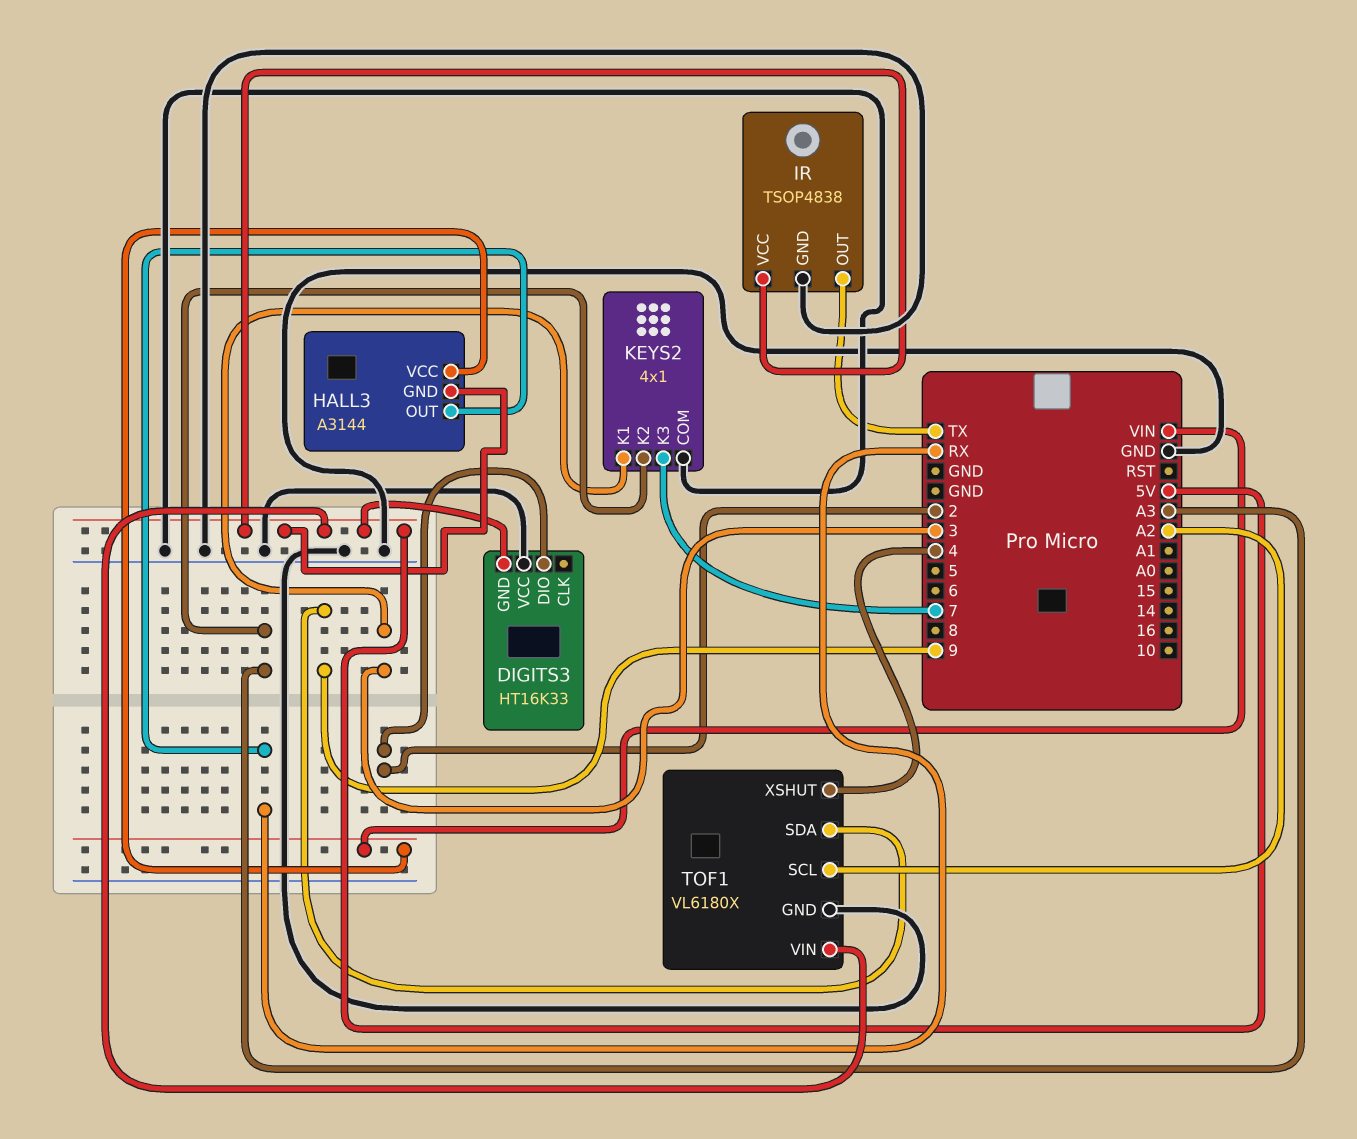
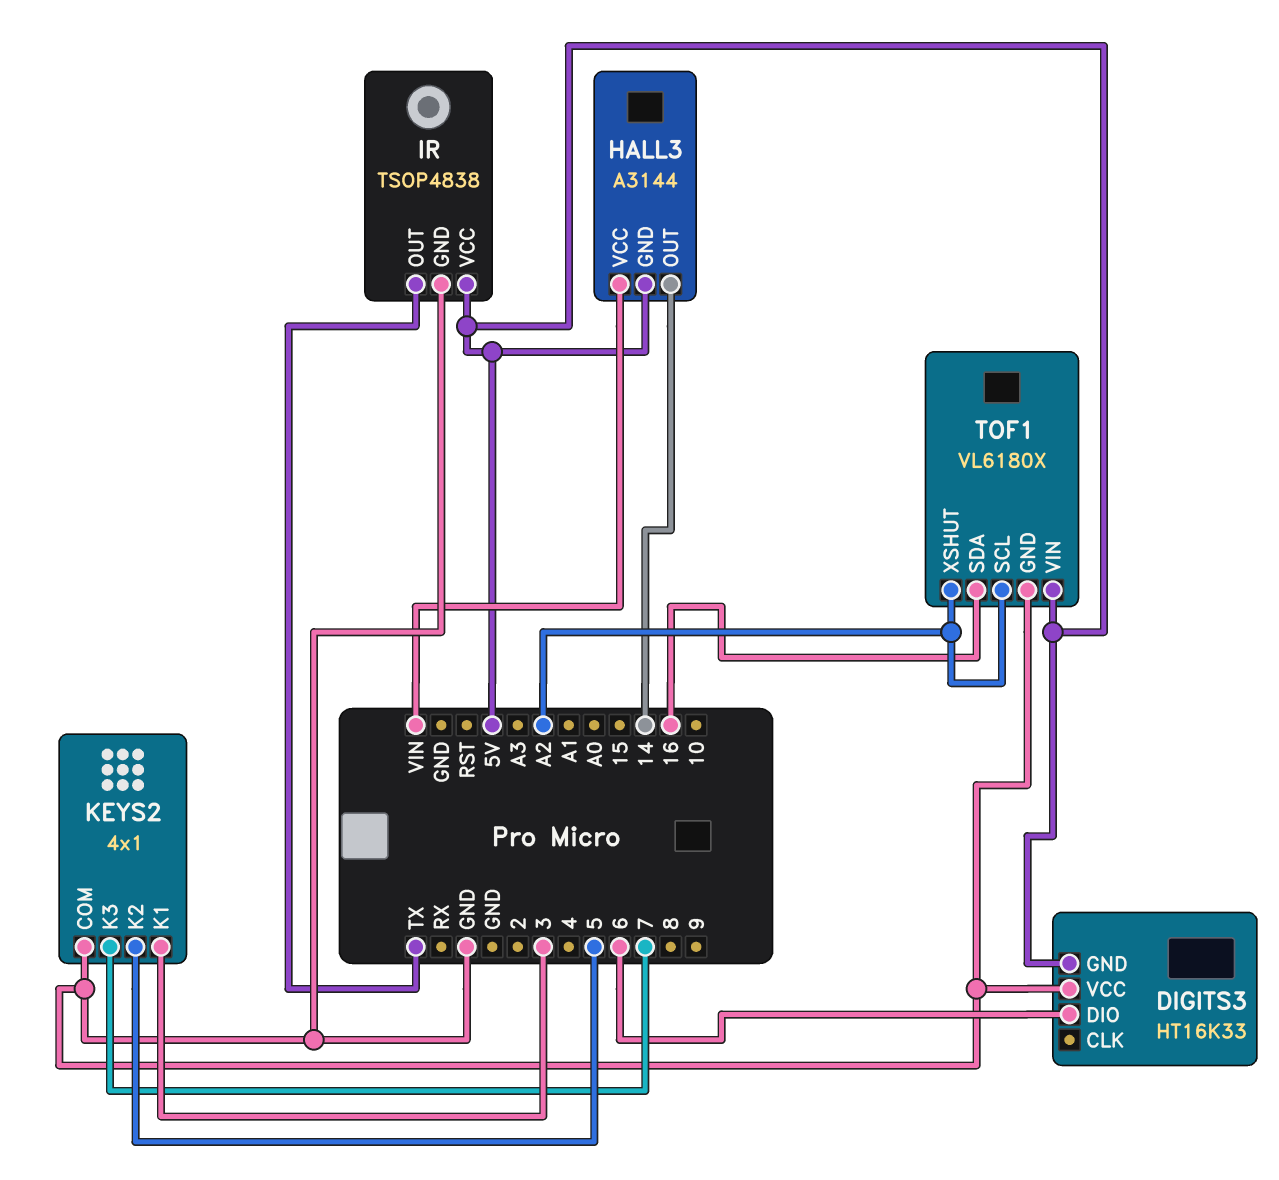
DIGITS3 pin DIO: 2 -> 6
HALL3 pin OUT: RX -> 14
KEYS2 pin K2: A3 -> 5
TOF1 pin SDA: 9 -> 16
TOF1 pin XSHUT: 4 -> A2

